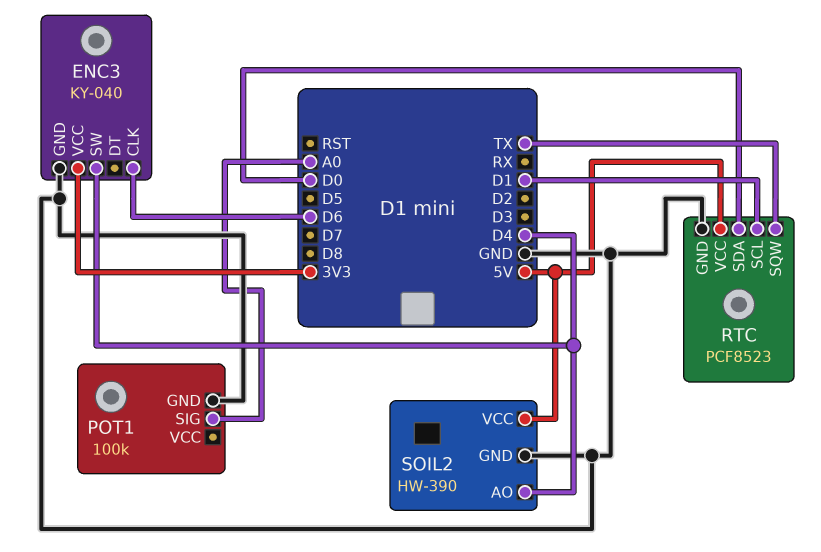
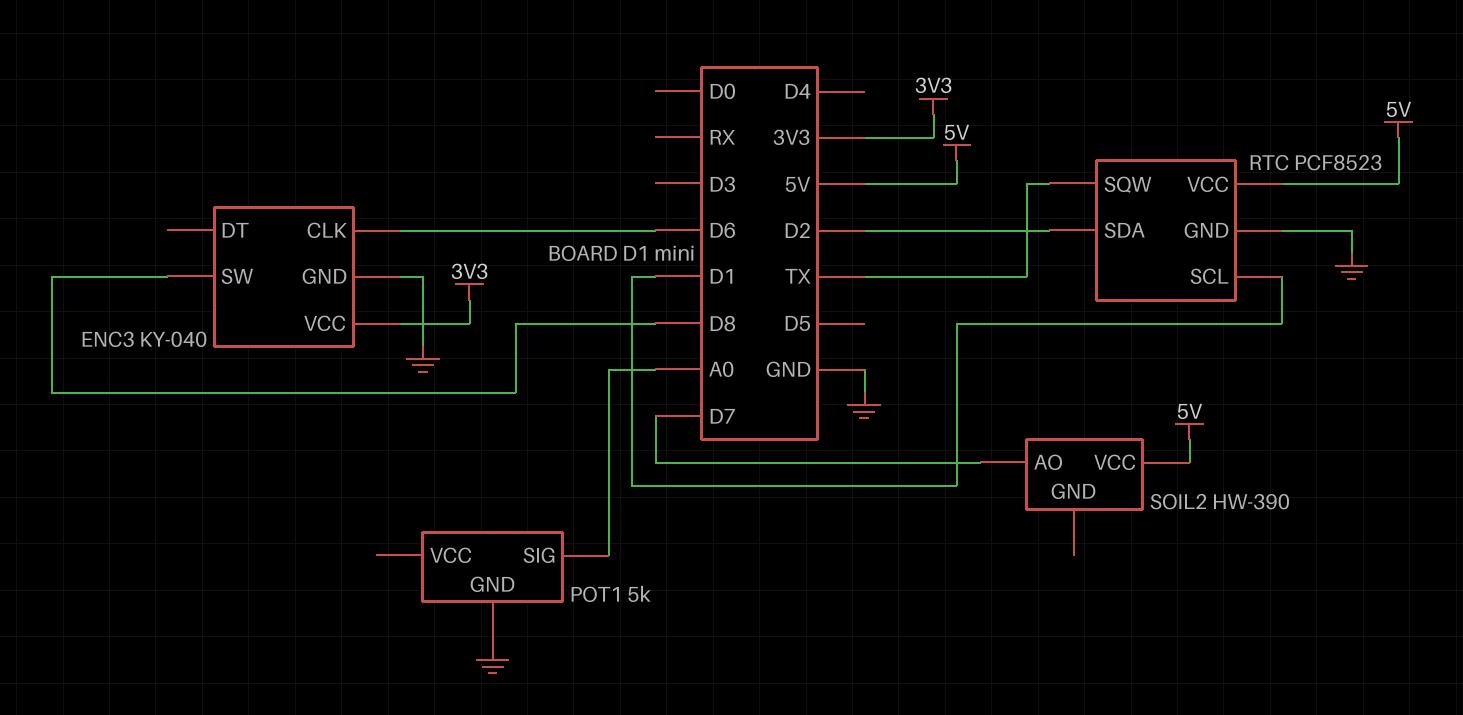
ENC3 pin SW: D4 -> D8
POT1: 100k -> 5k
RTC pin SDA: D0 -> D2
SOIL2 pin AO: D4 -> D7
SOIL2 pin GND: GND -> none

